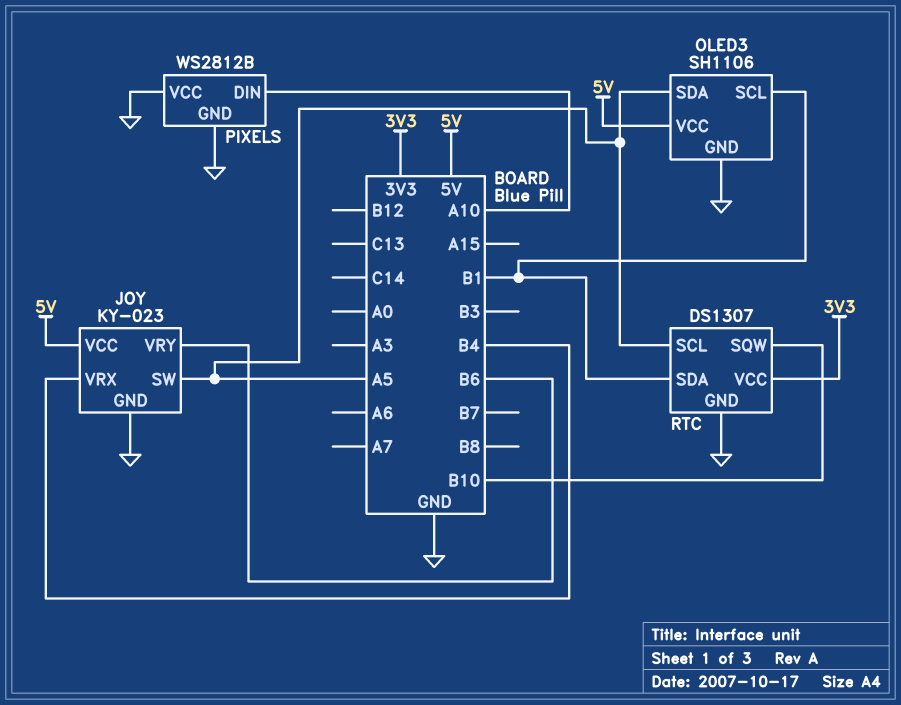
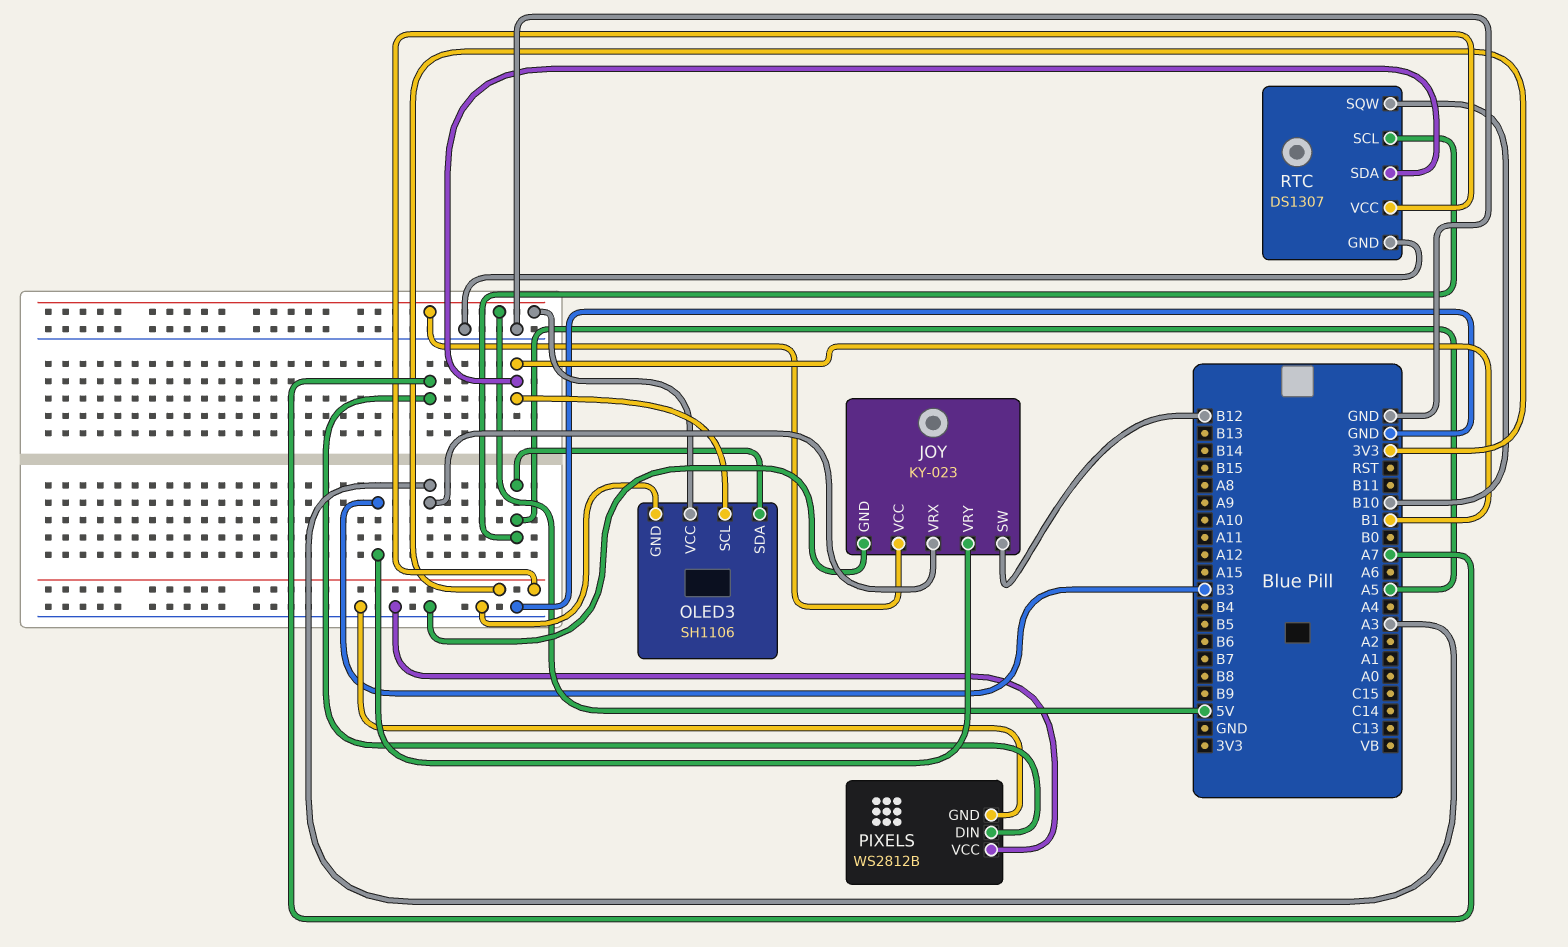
JOY pin SW: A5 -> B12
JOY pin VRX: B4 -> A3
JOY pin VRY: B6 -> B3
PIXELS pin DIN: A10 -> A7

